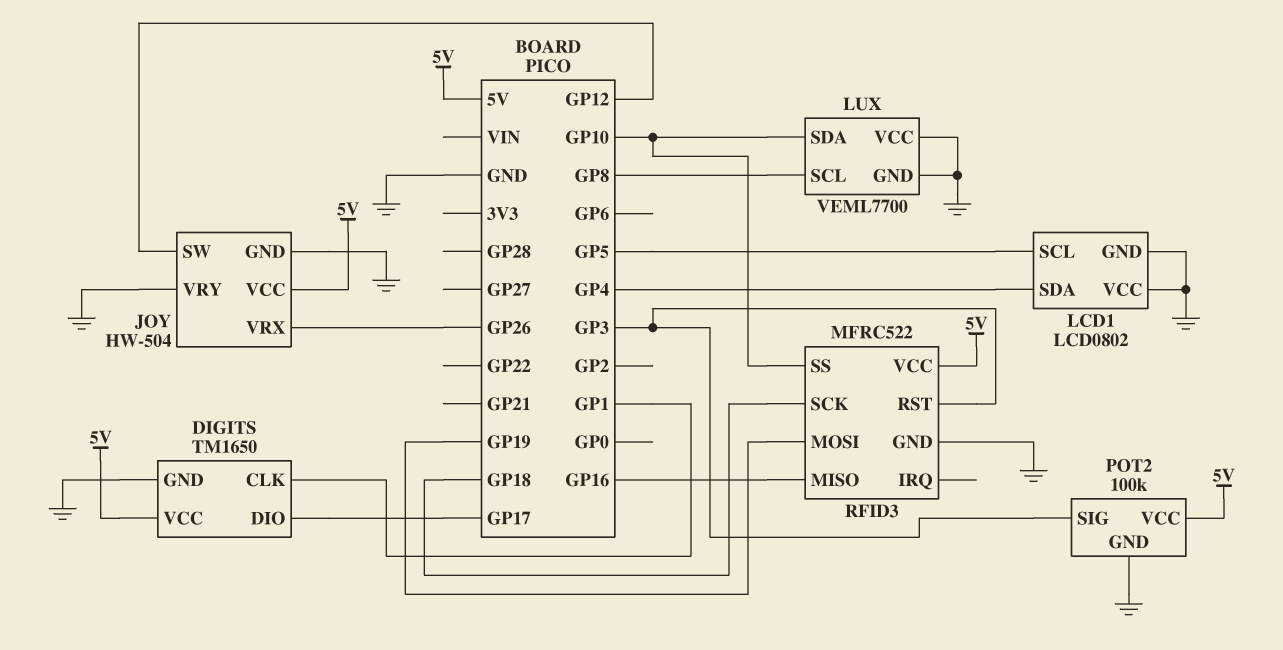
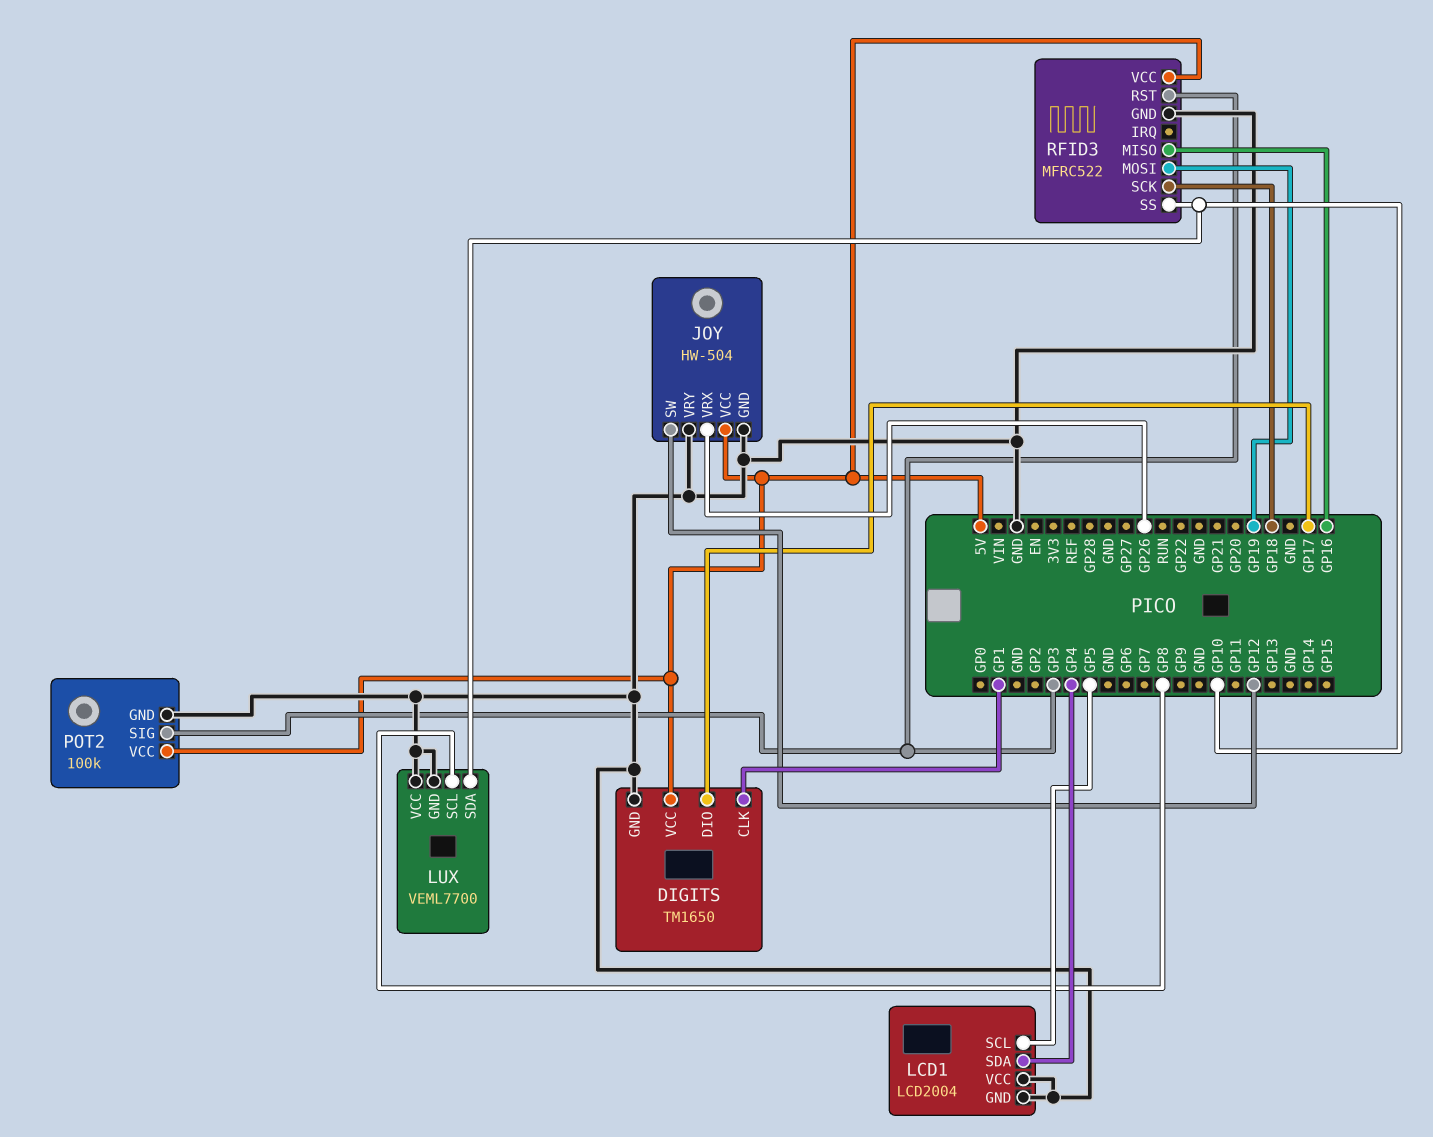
LCD1: LCD0802 -> LCD2004

